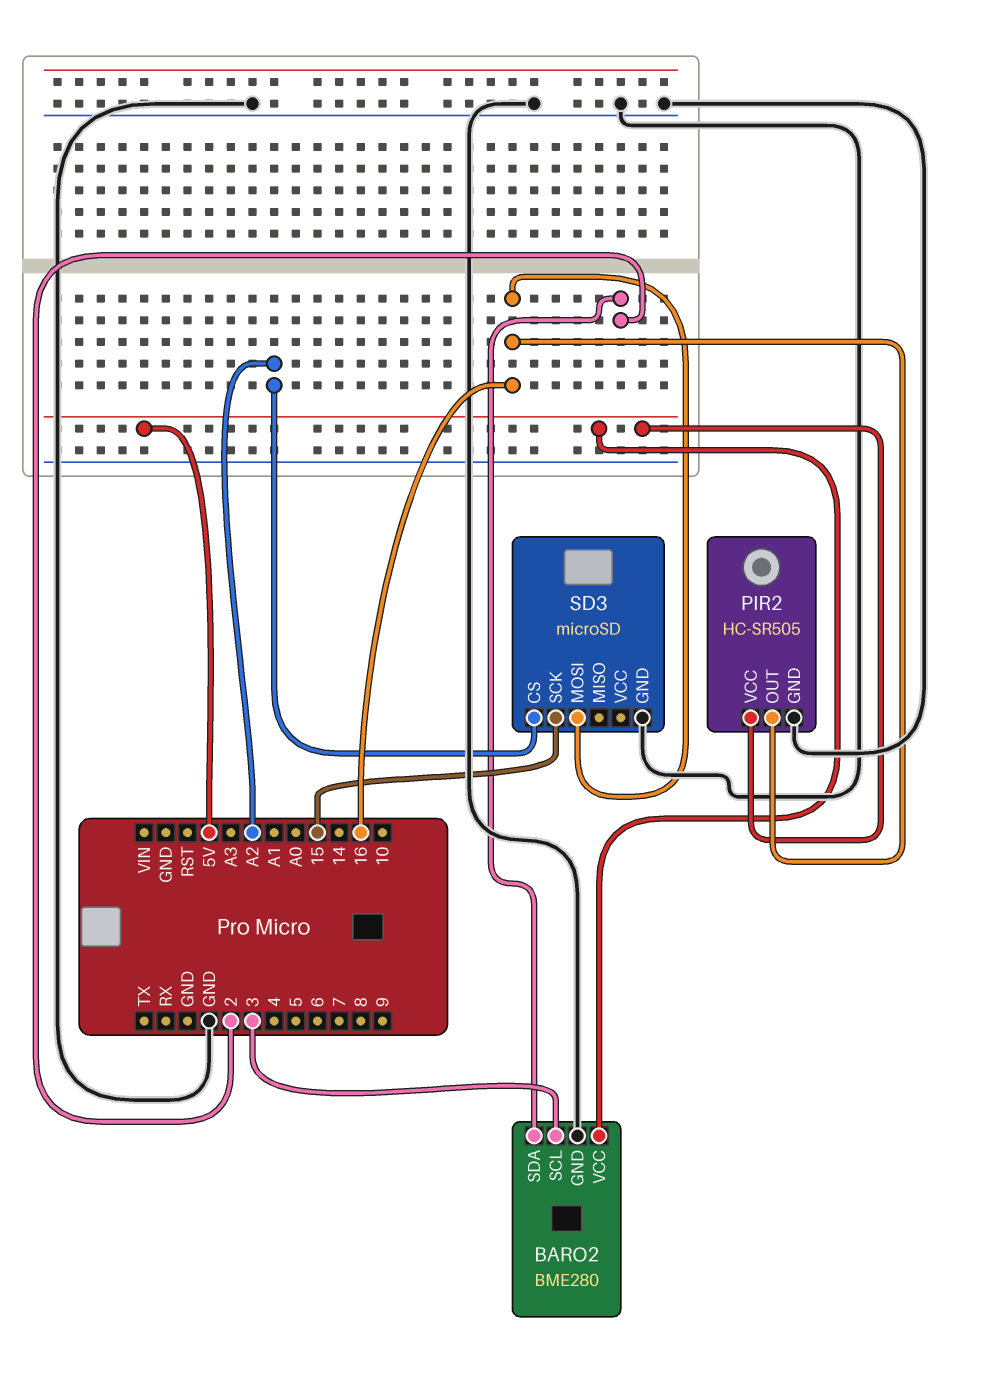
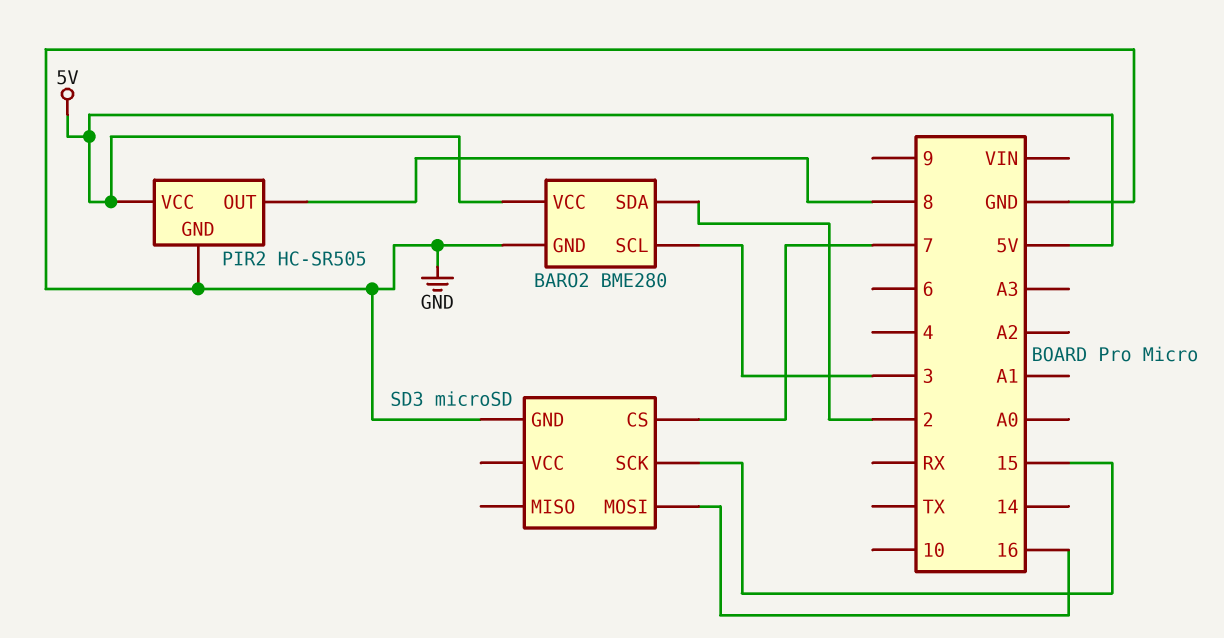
PIR2 pin OUT: 16 -> 8
SD3 pin CS: A2 -> 7

